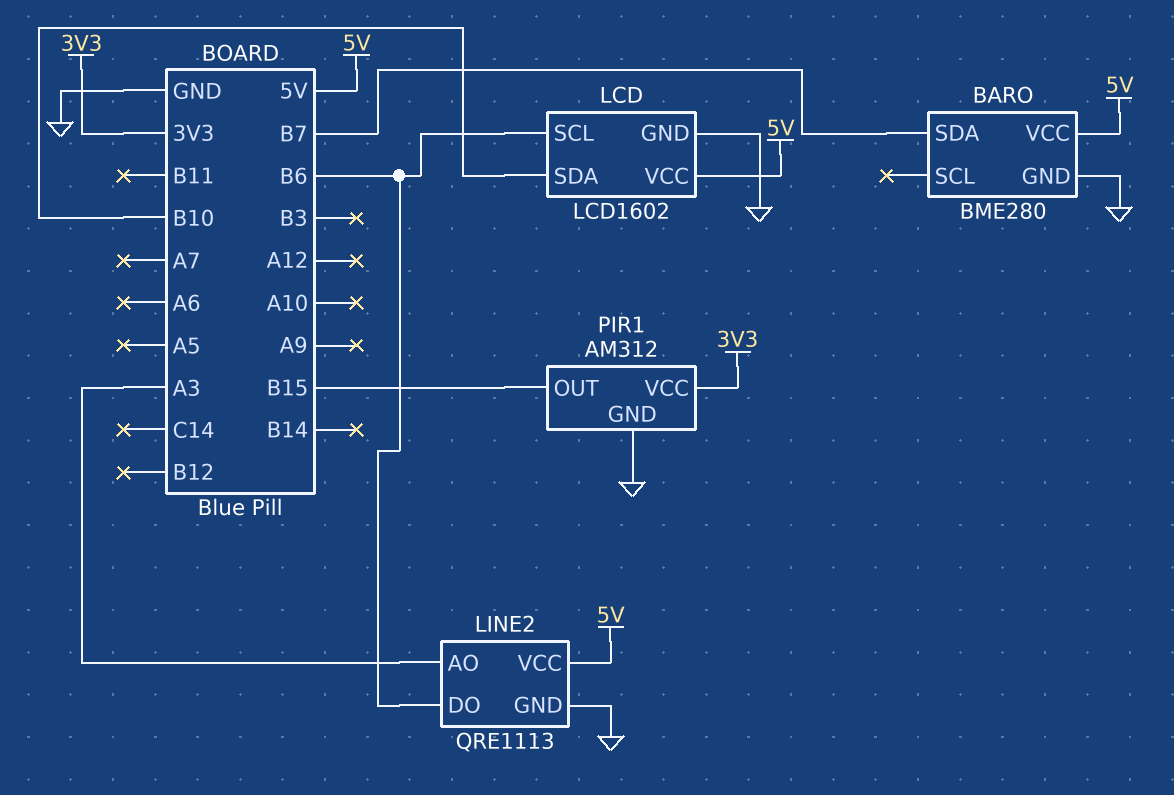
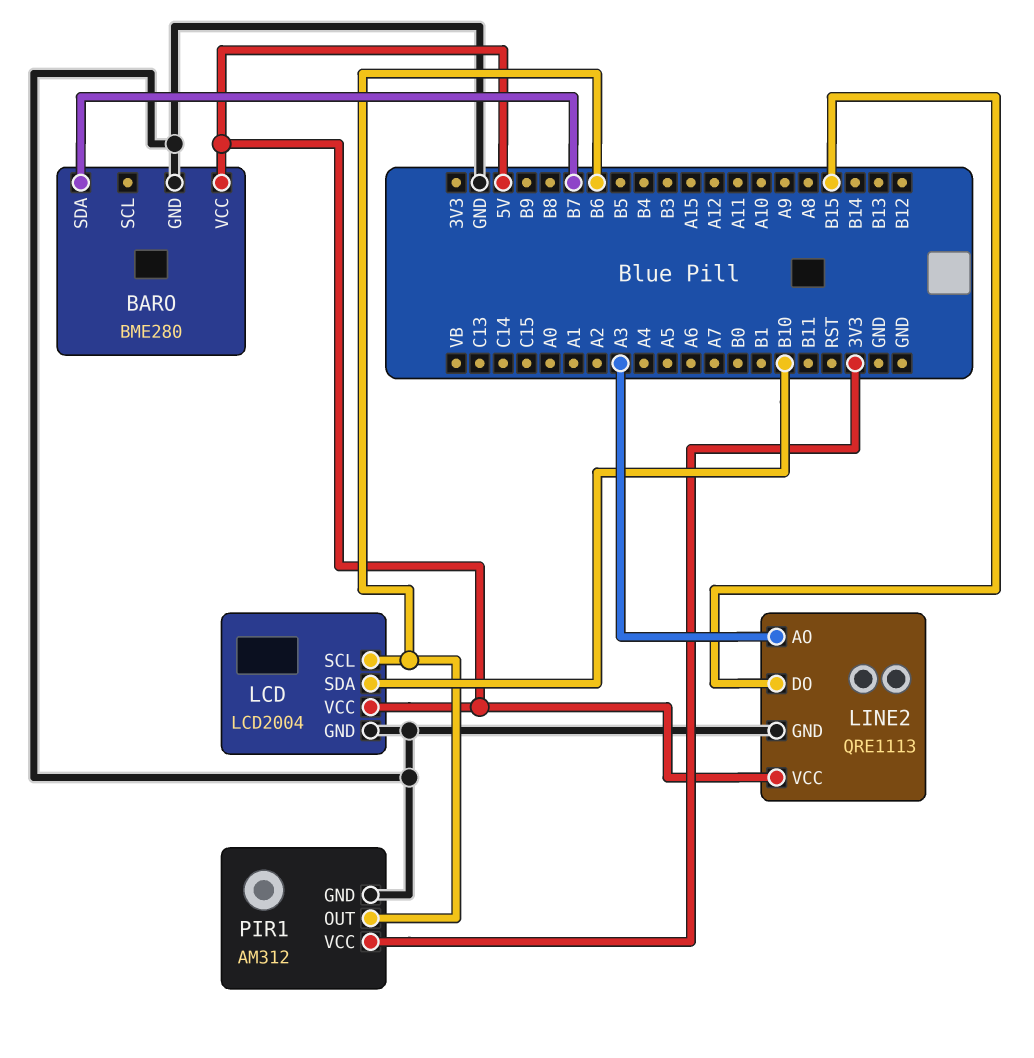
LCD: LCD1602 -> LCD2004
LINE2 pin DO: B6 -> B15
PIR1 pin OUT: B15 -> B6

